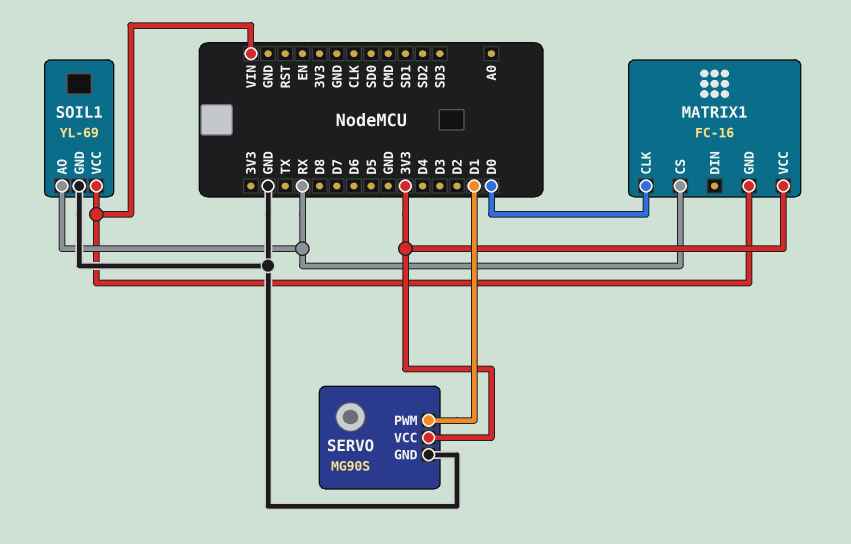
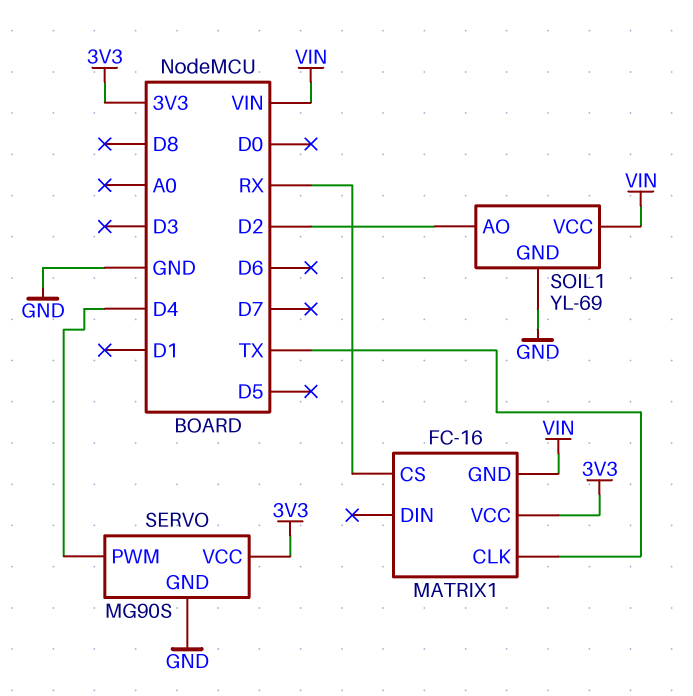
MATRIX1 pin CLK: D0 -> TX
SERVO pin PWM: D1 -> D4
SOIL1 pin AO: RX -> D2

